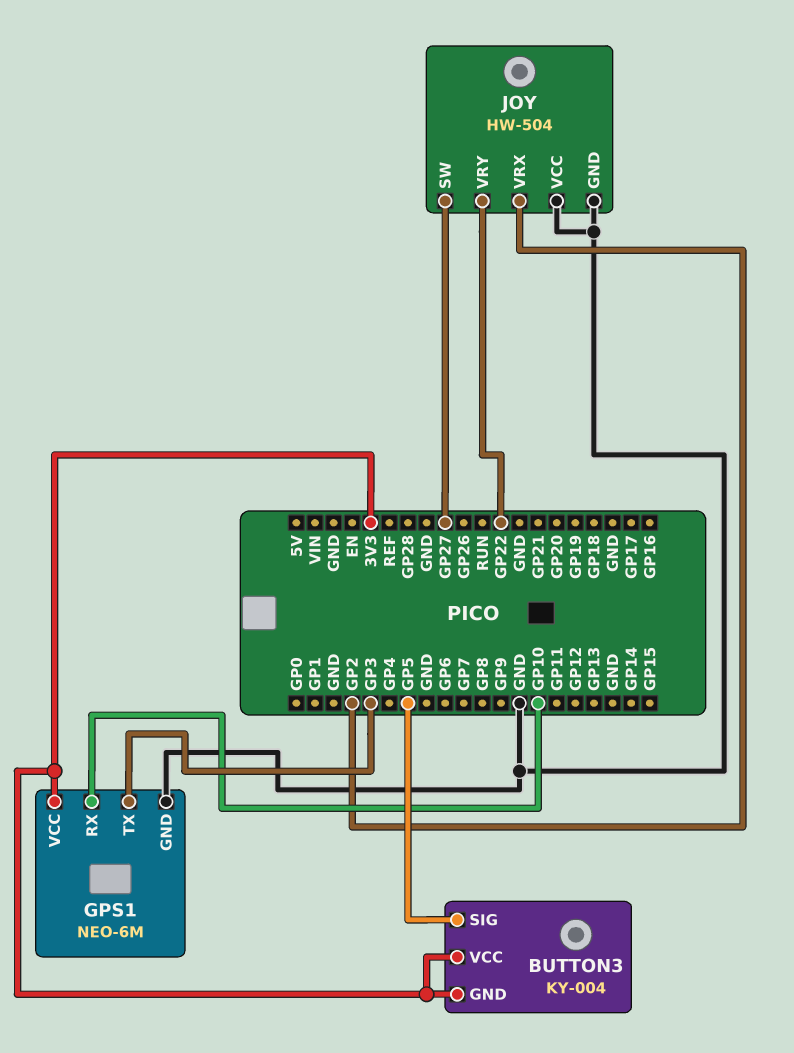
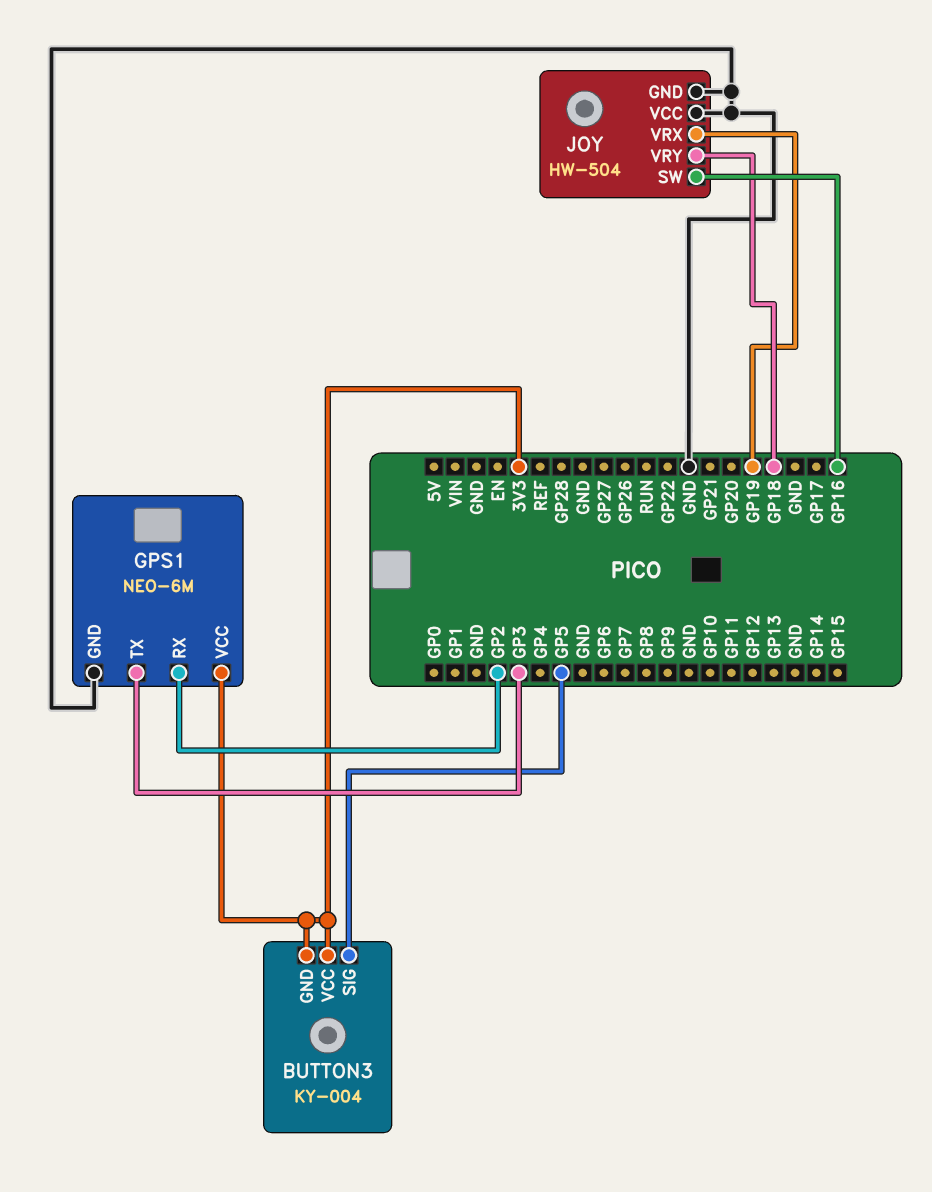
GPS1 pin RX: GP10 -> GP2
JOY pin SW: GP27 -> GP16
JOY pin VRX: GP2 -> GP19
JOY pin VRY: GP22 -> GP18

